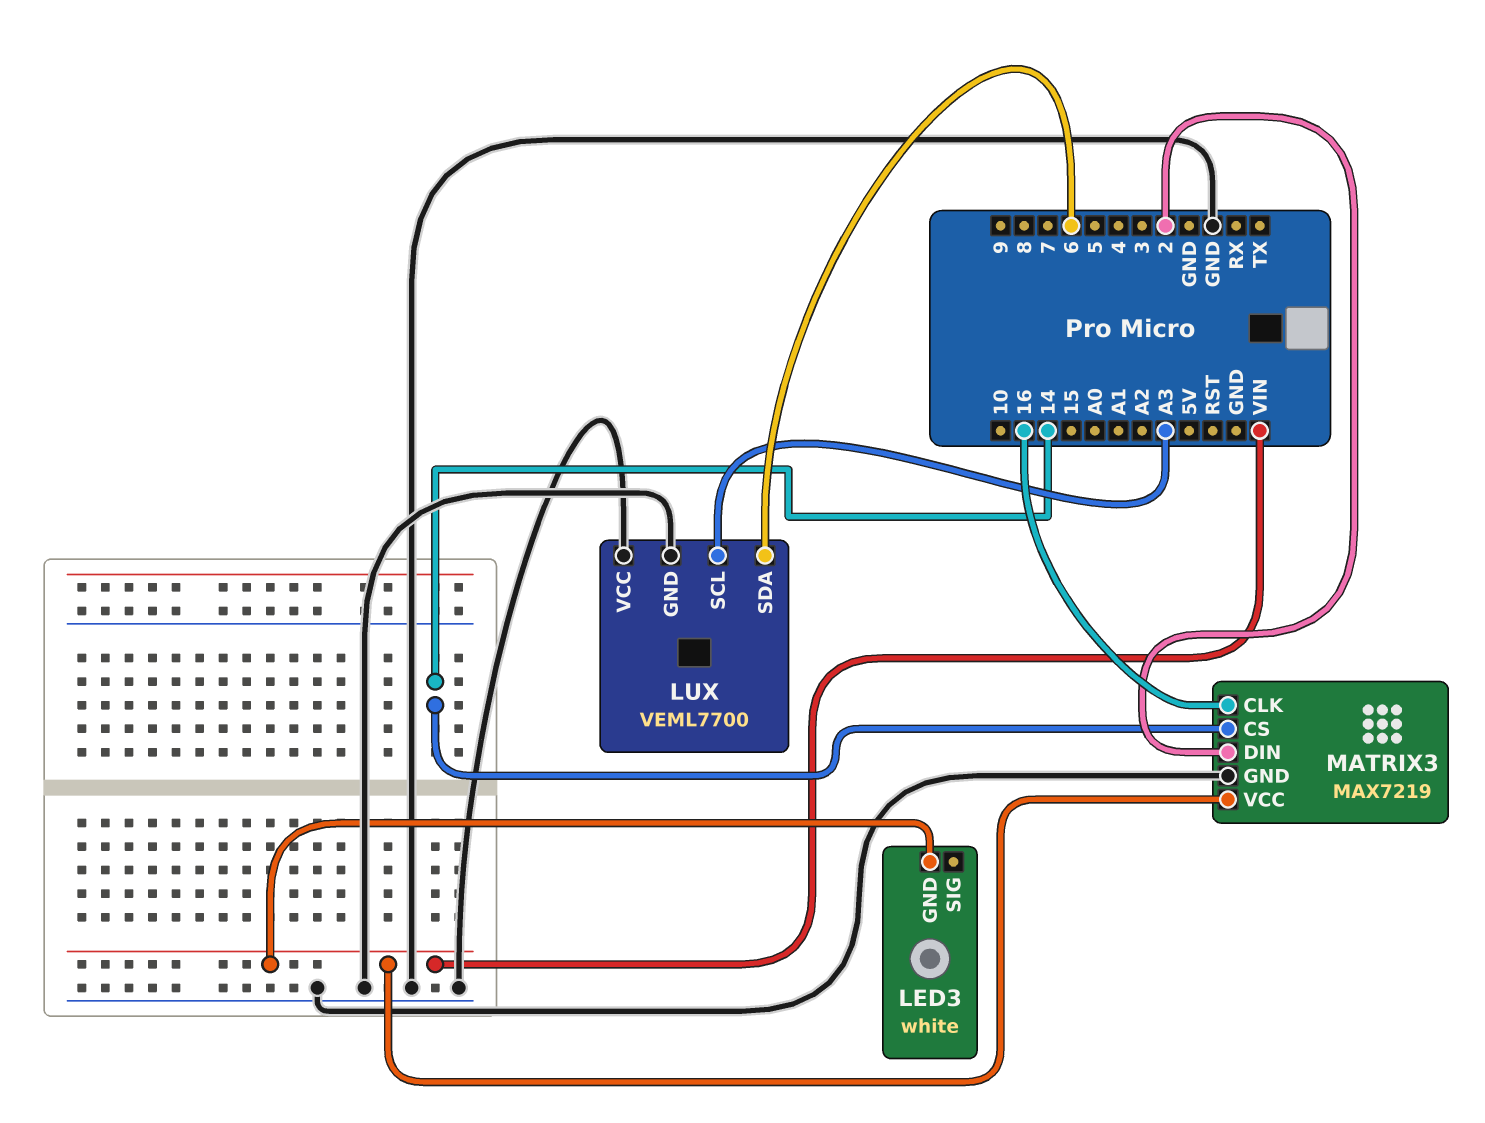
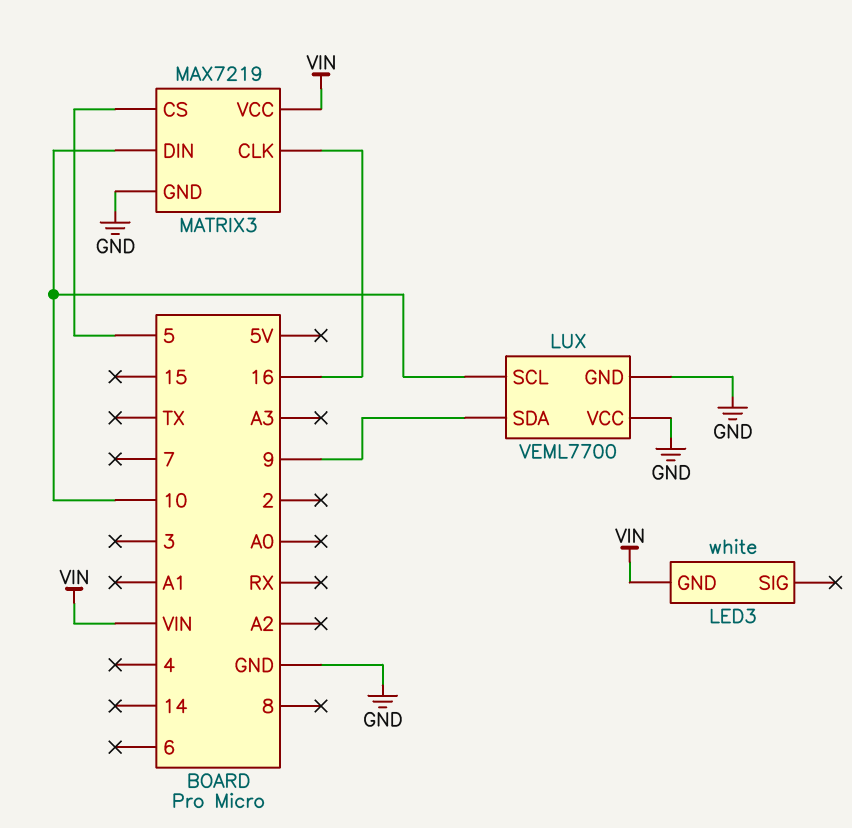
LUX pin SCL: A3 -> 10
LUX pin SDA: 6 -> 9
MATRIX3 pin CS: 14 -> 5
MATRIX3 pin DIN: 2 -> 10

